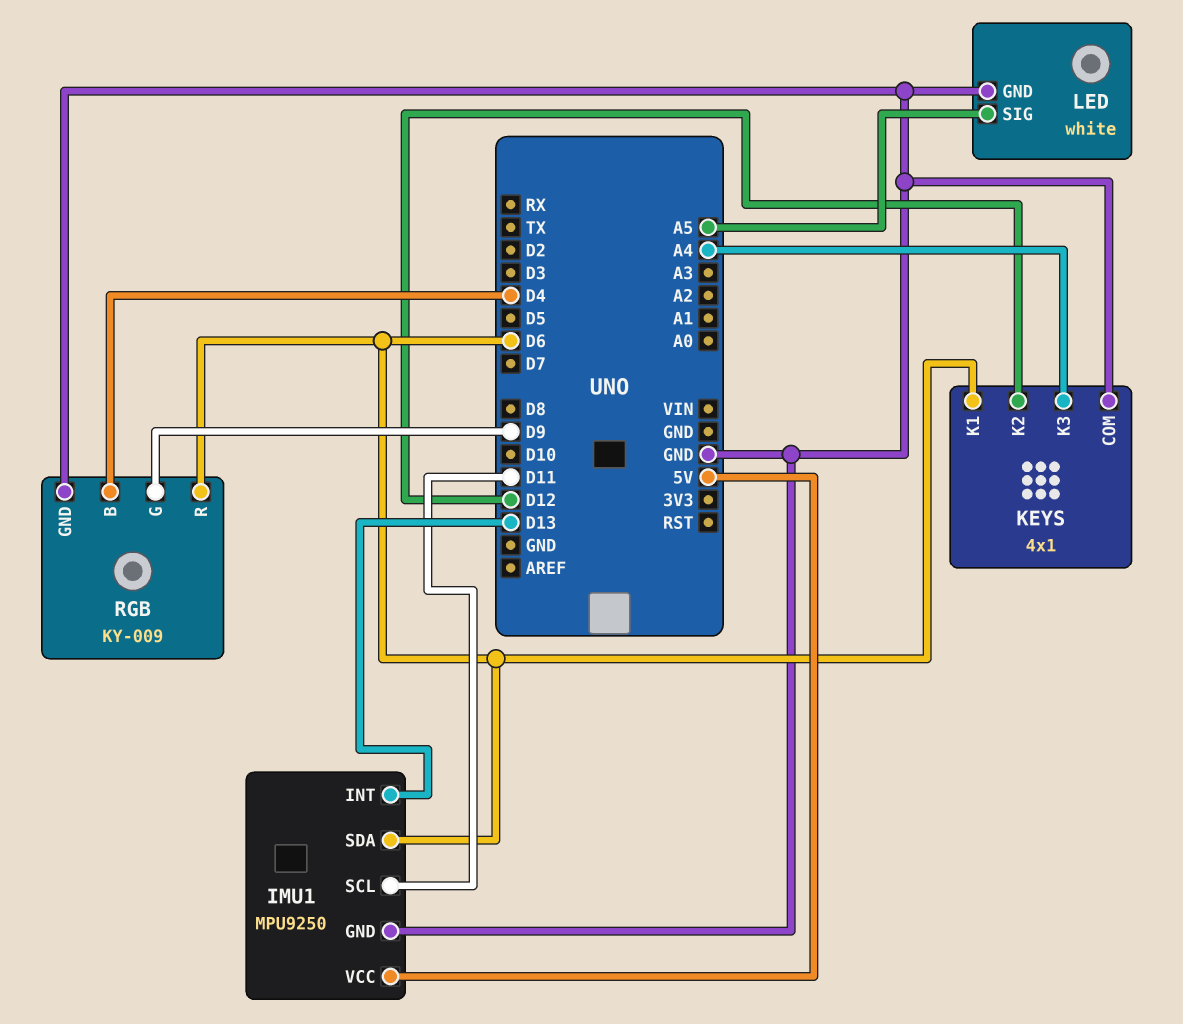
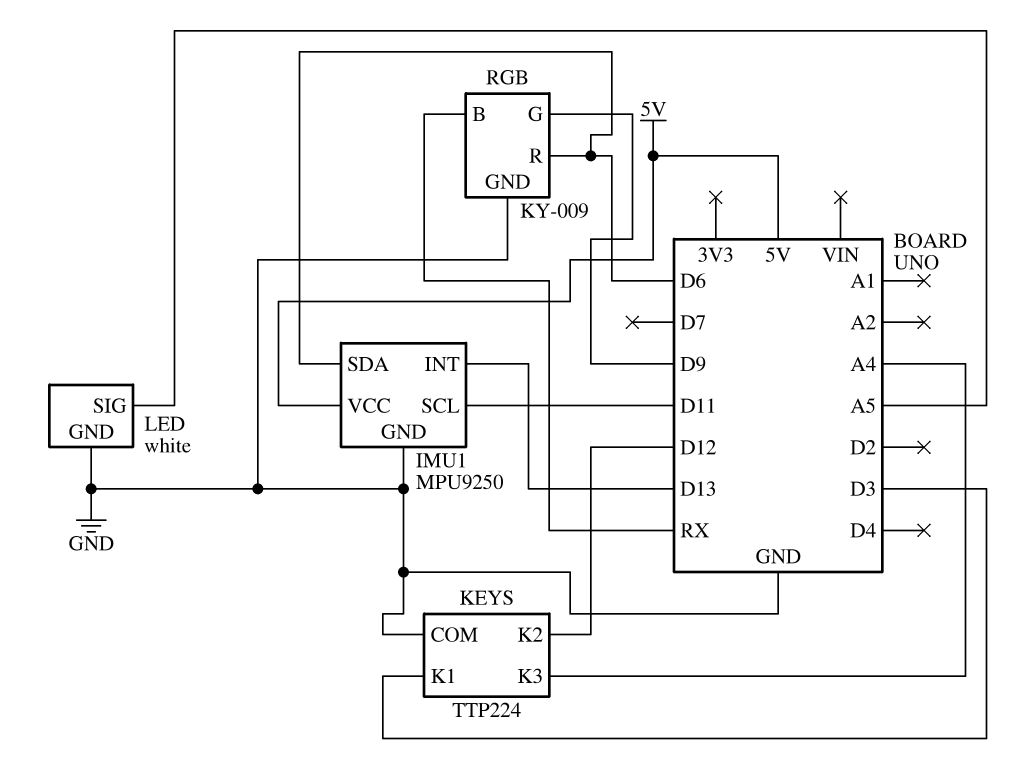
KEYS: 4x1 -> TTP224
KEYS pin K1: D6 -> D3
RGB pin B: D4 -> RX

